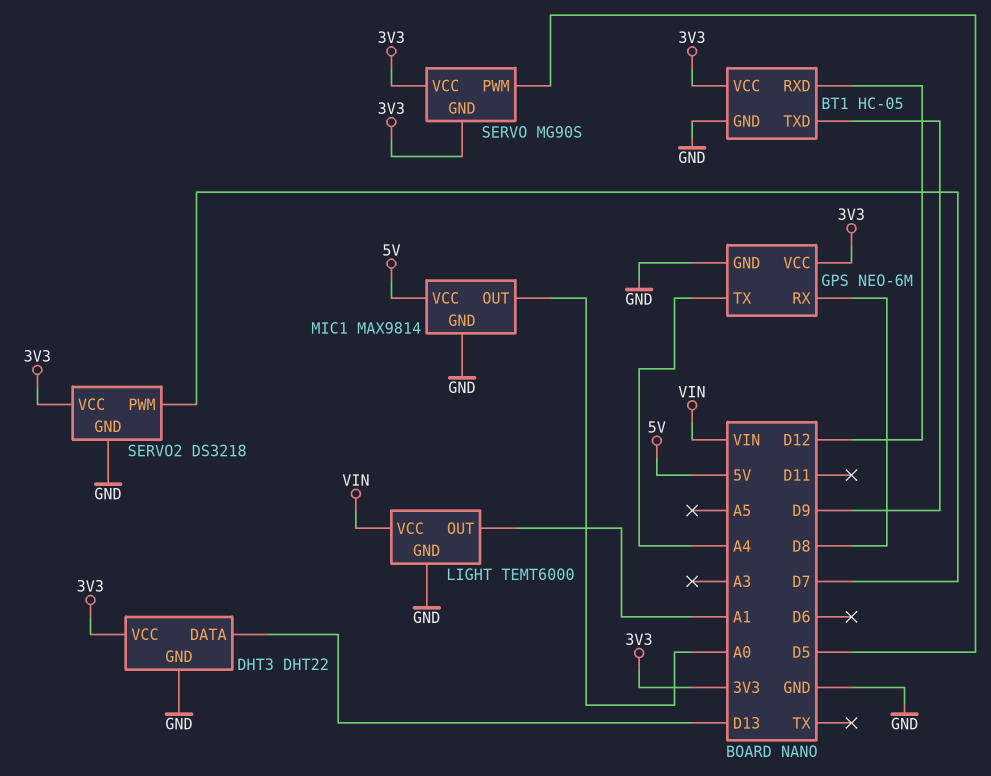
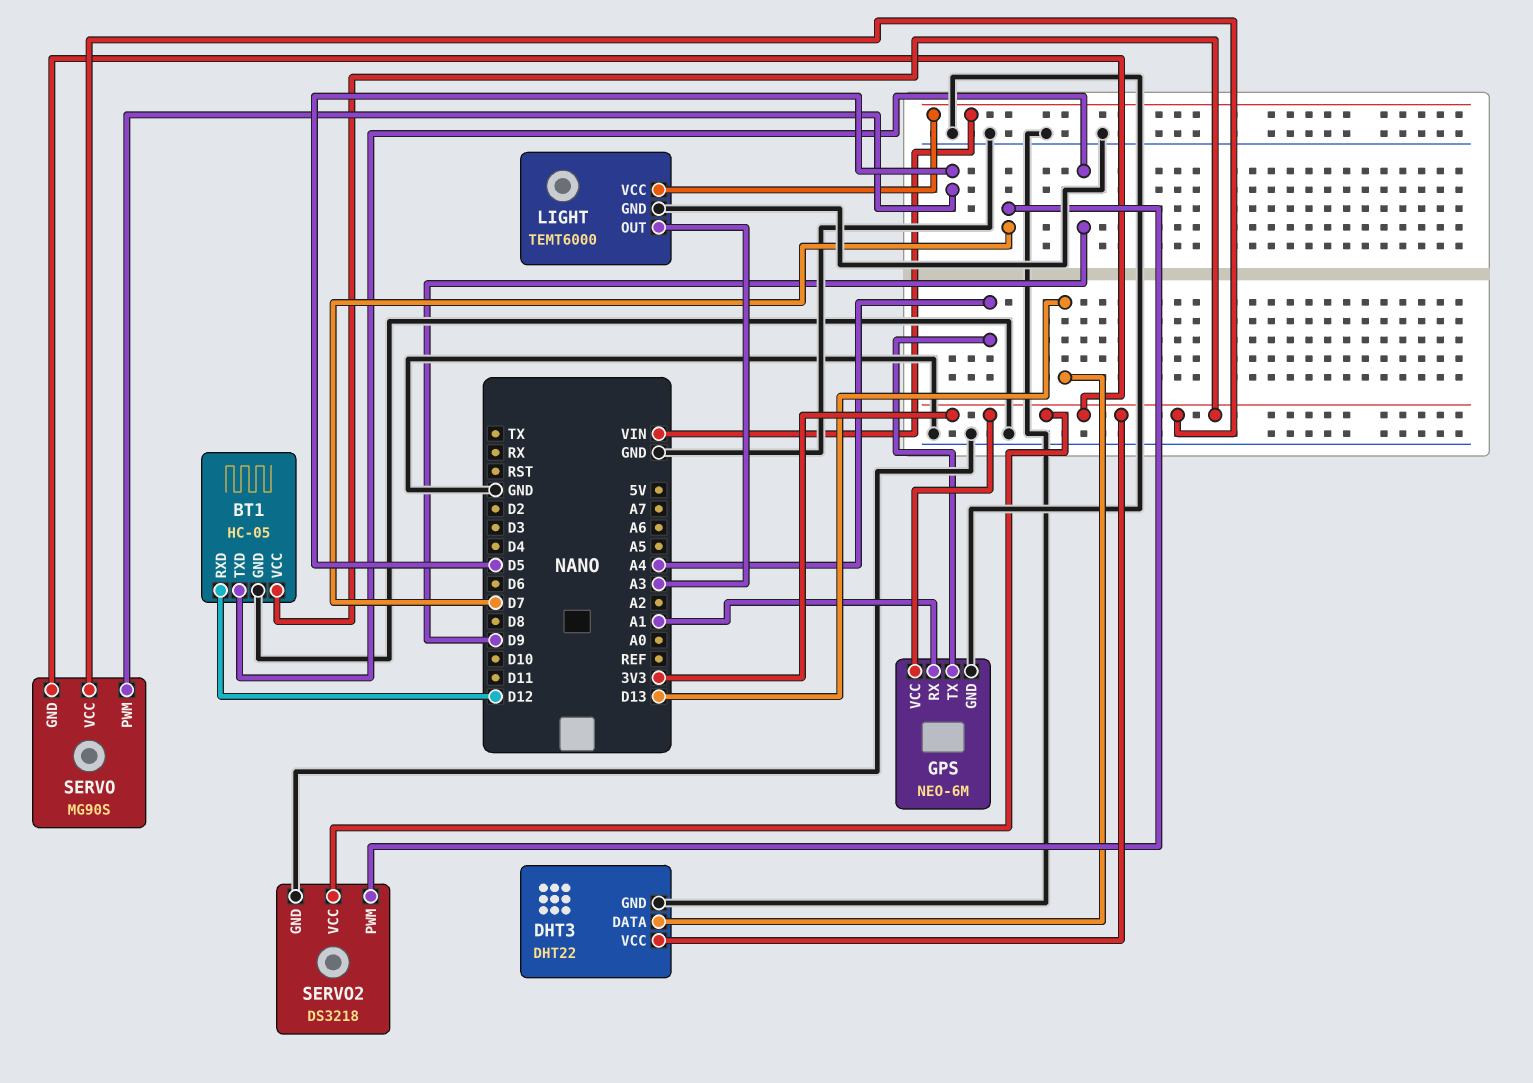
GPS pin RX: D8 -> A1
LIGHT pin OUT: A1 -> A3
MIC1: MAX9814 -> none
MIC1 pin GND: GND -> none
MIC1 pin OUT: A0 -> none
MIC1 pin VCC: 5V -> none

